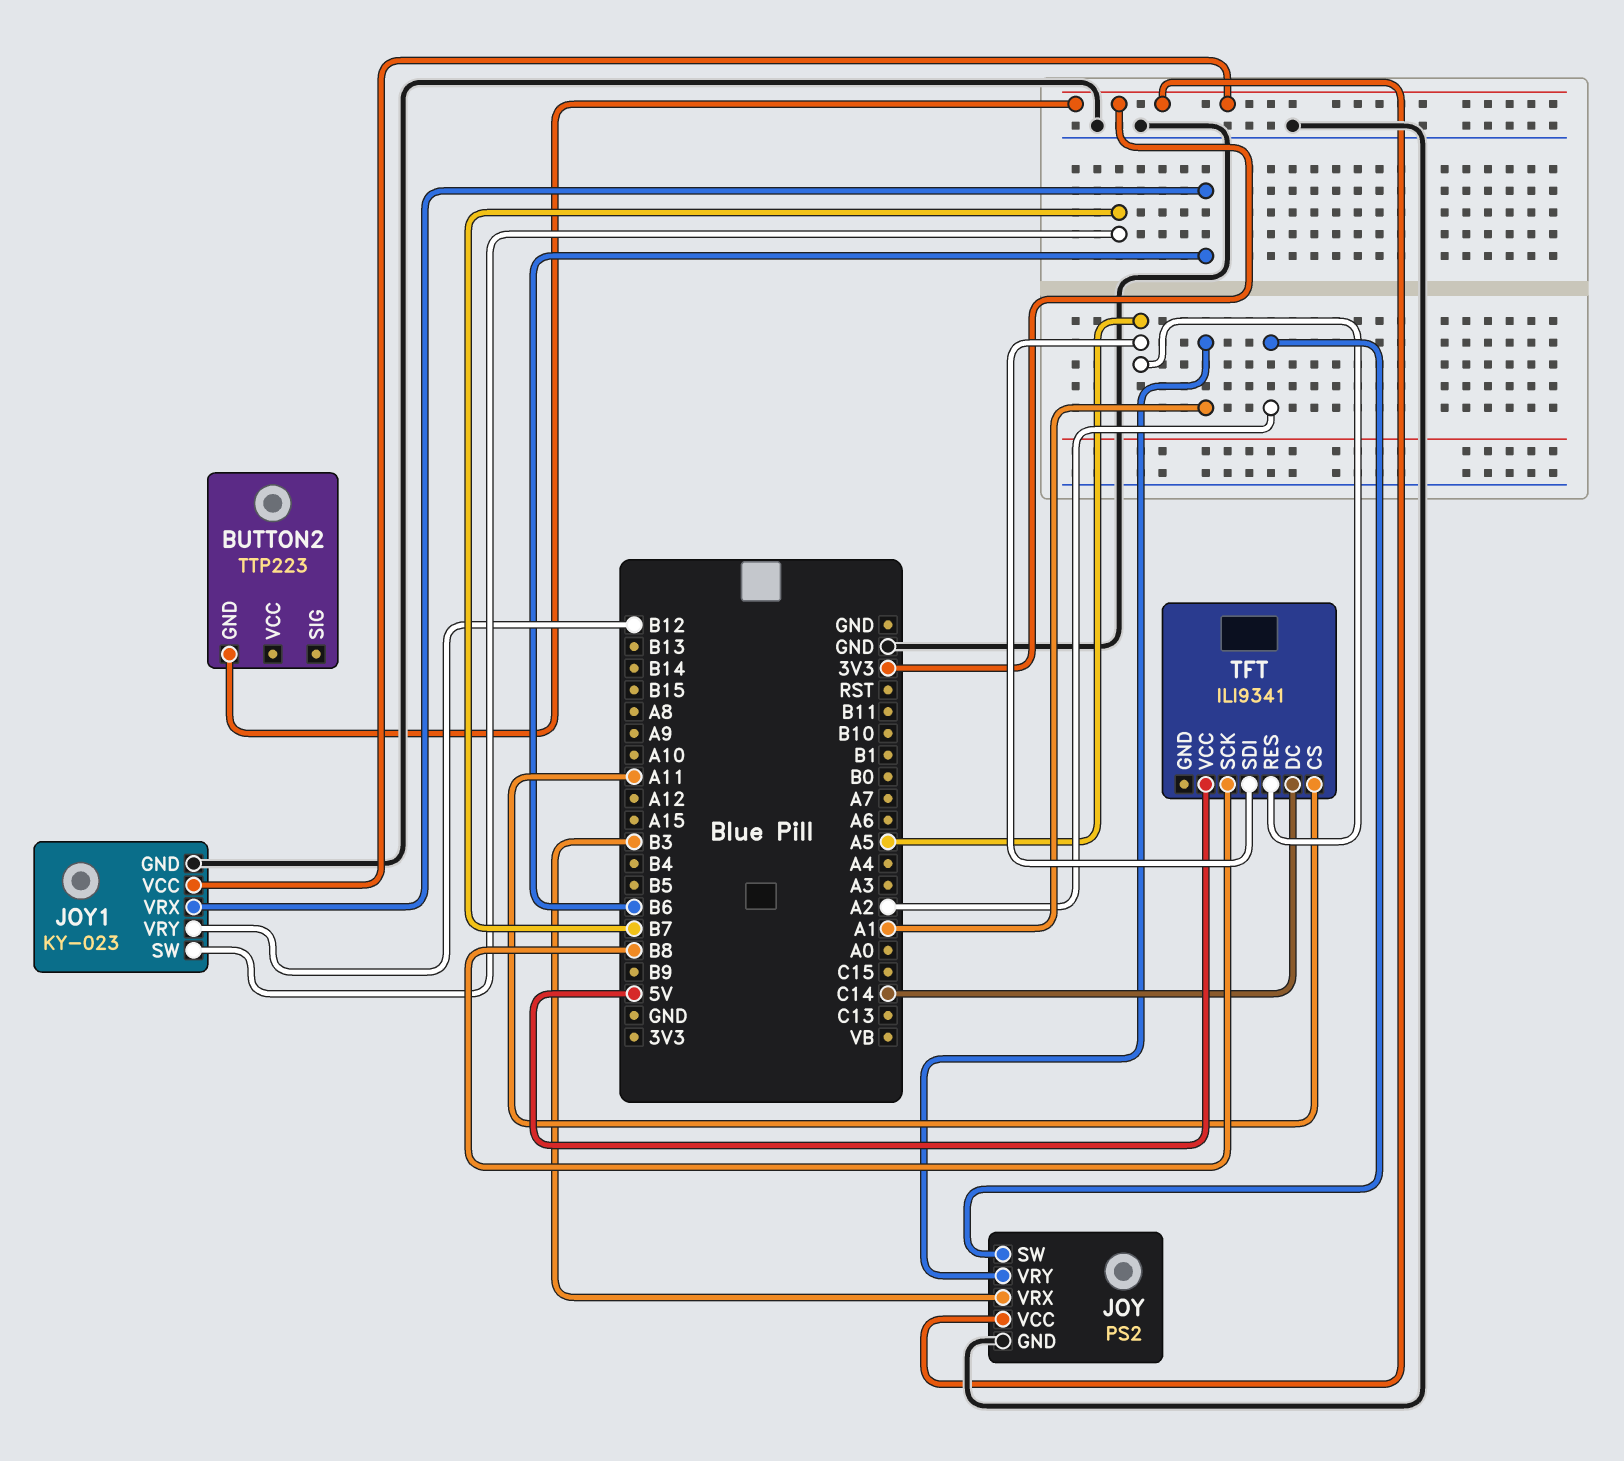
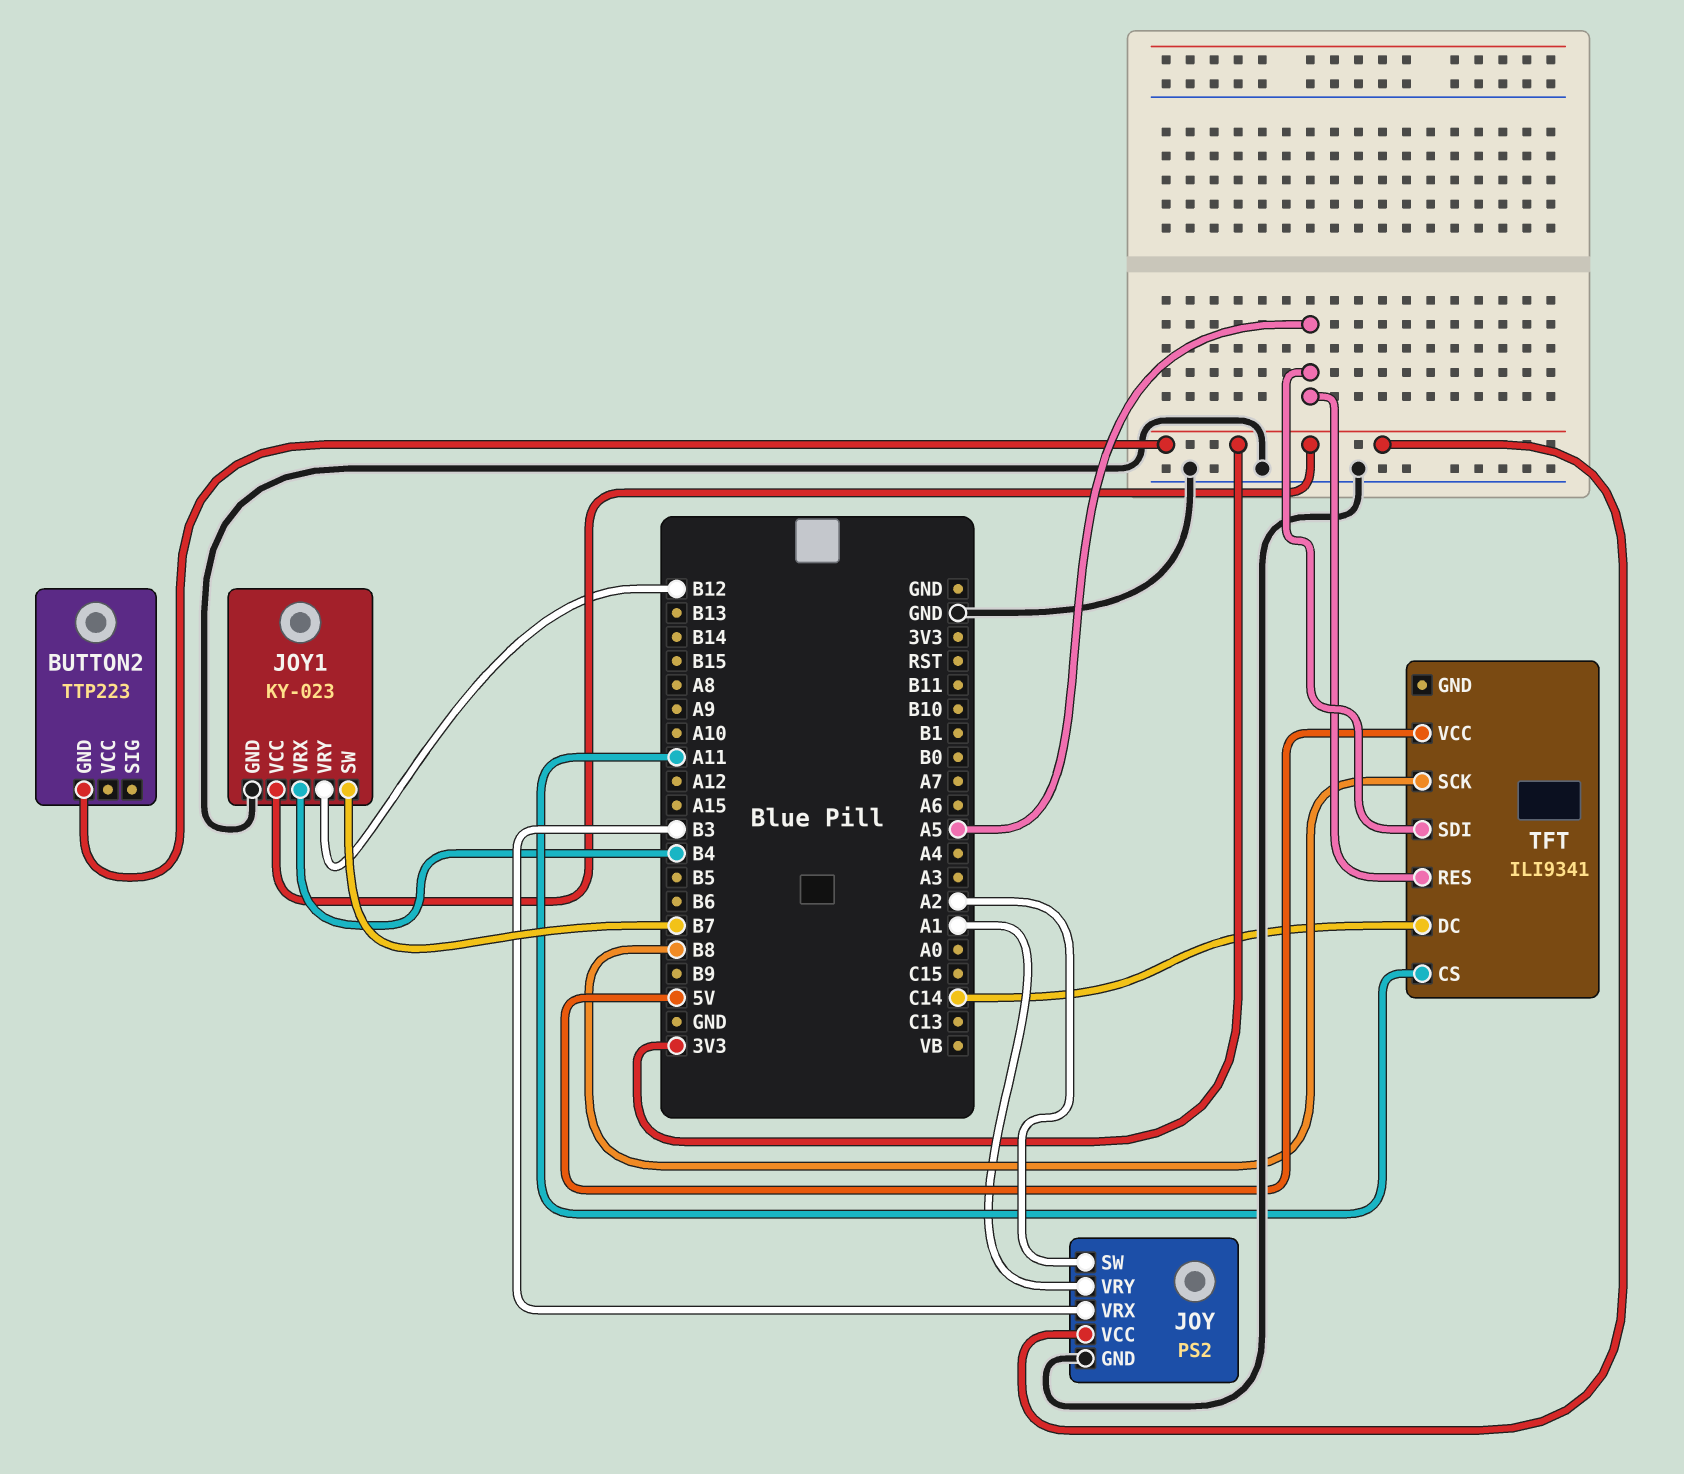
JOY1 pin VRX: B6 -> B4

